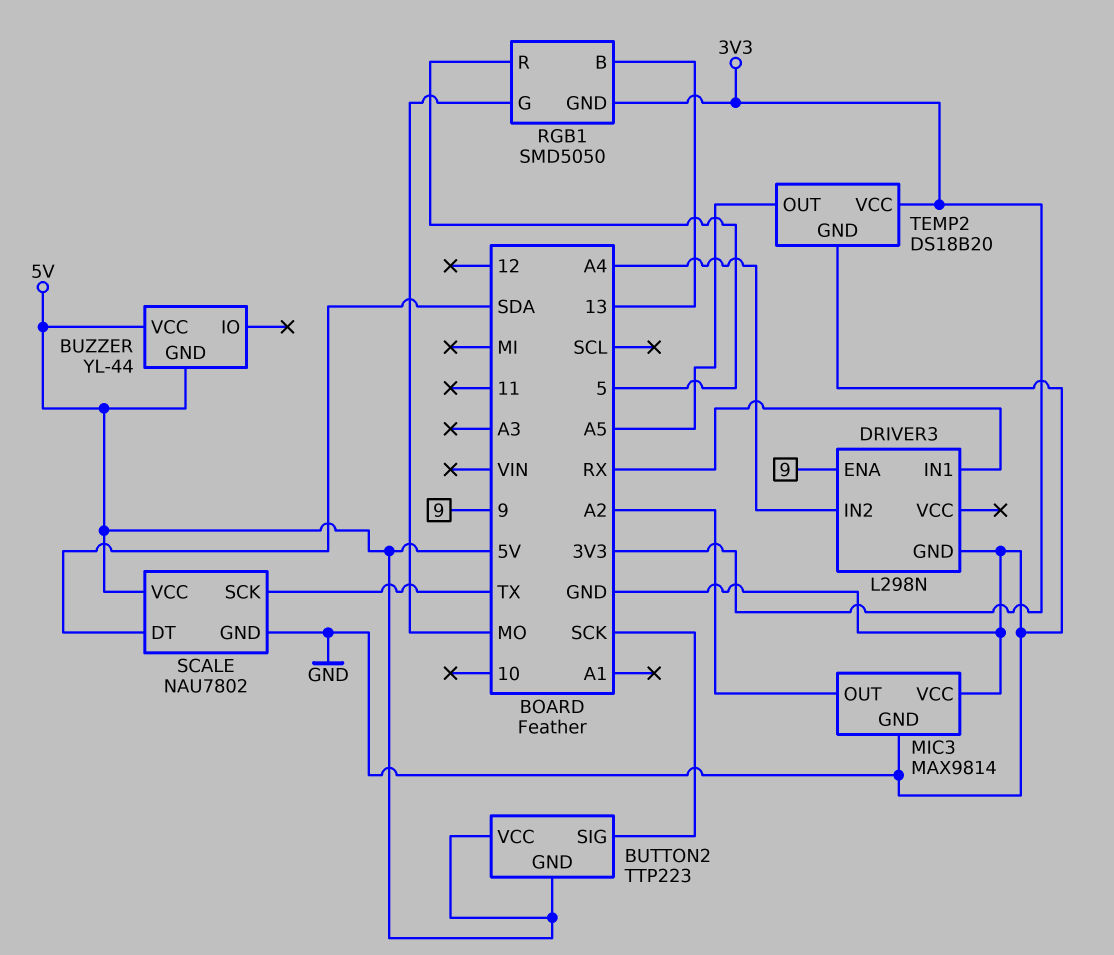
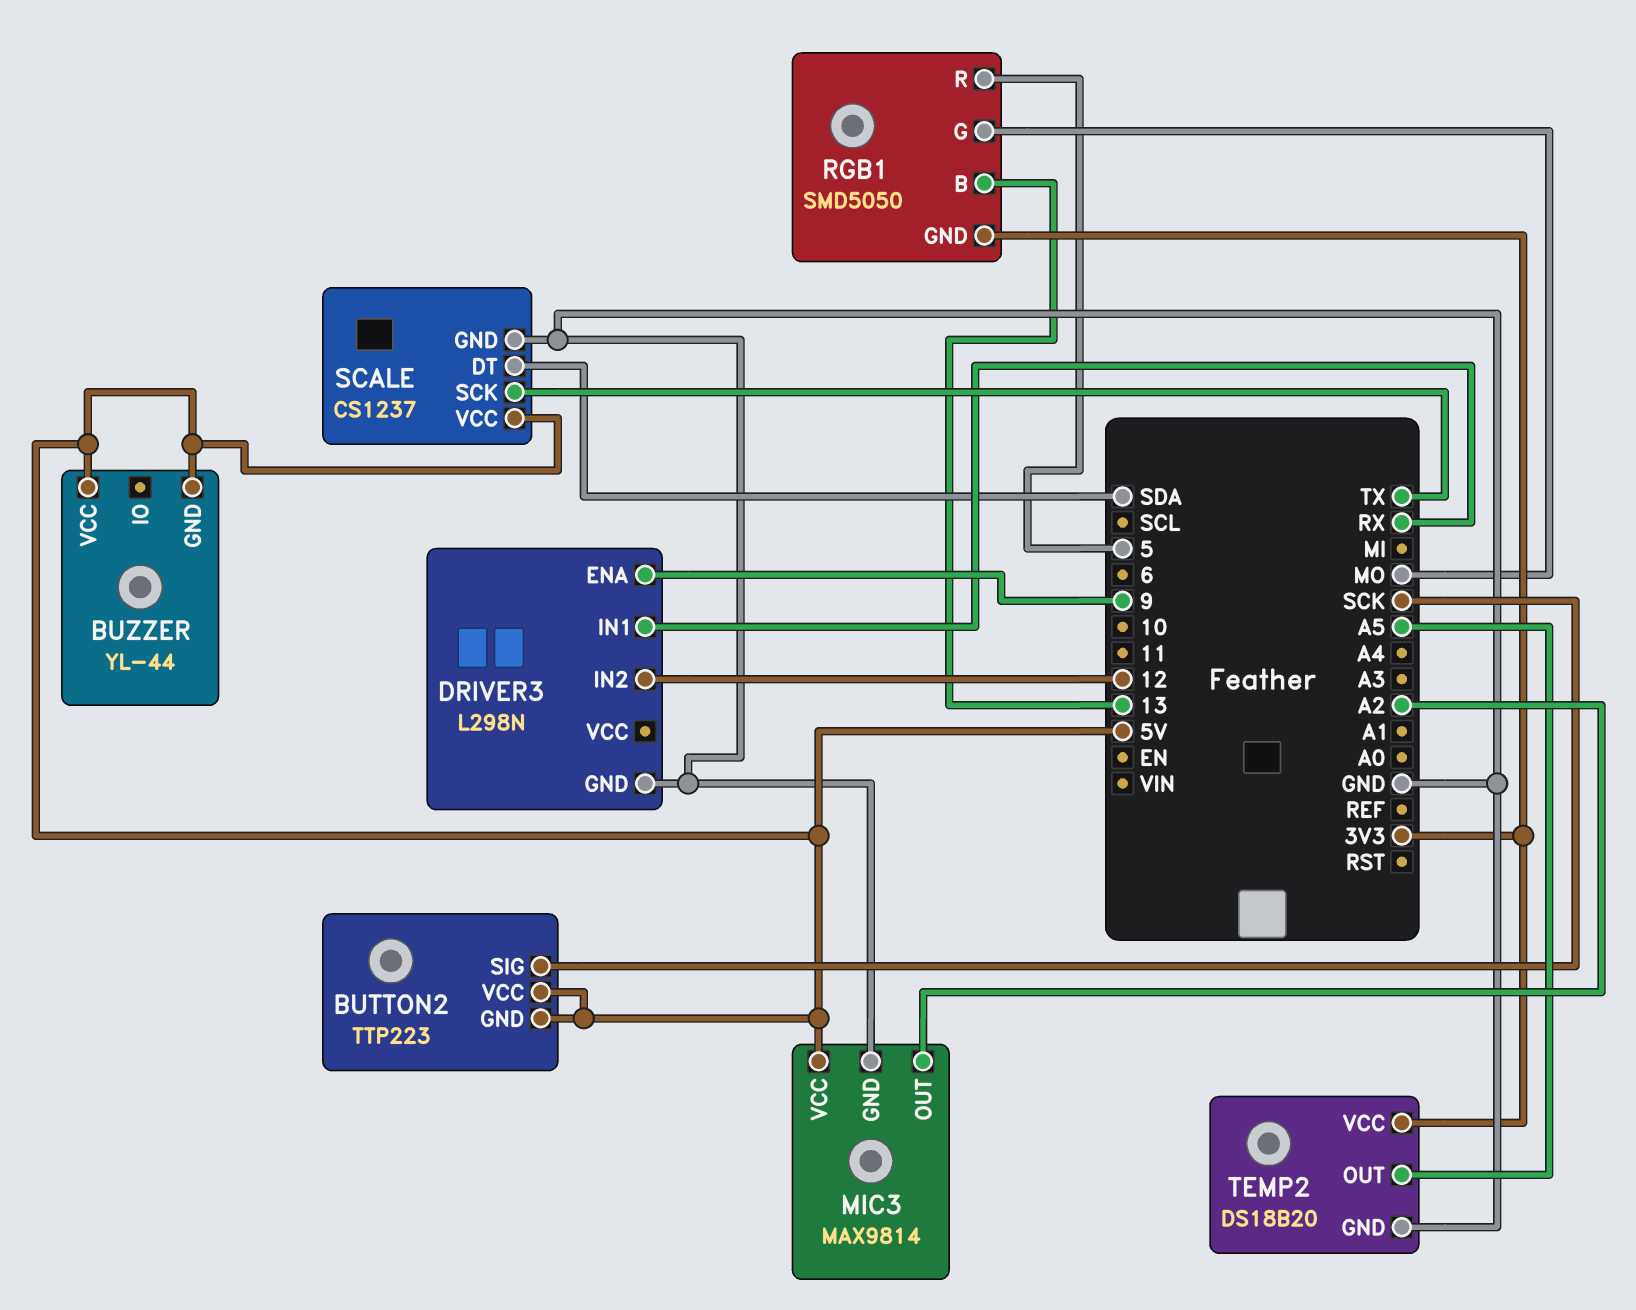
DRIVER3 pin IN2: A4 -> 12
MIC3 pin VCC: GND -> 5V
SCALE: NAU7802 -> CS1237

